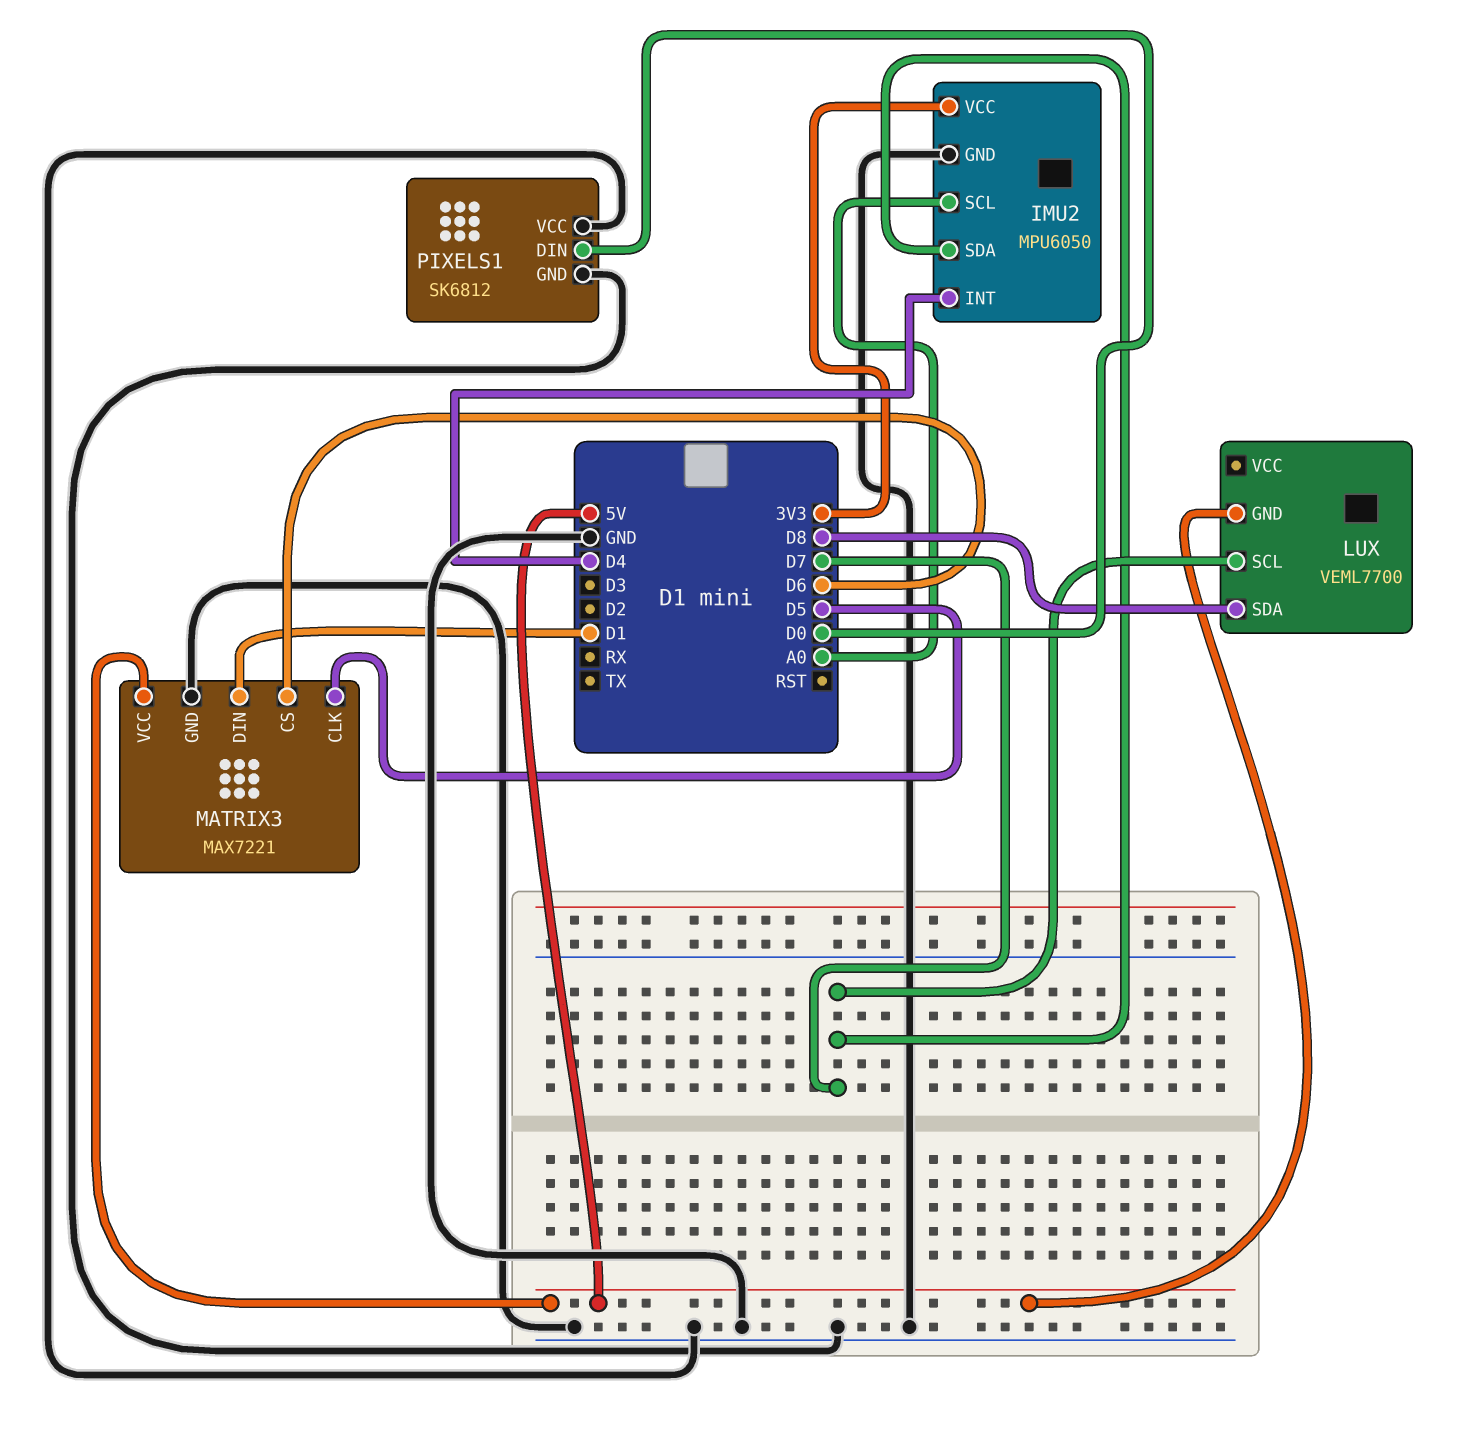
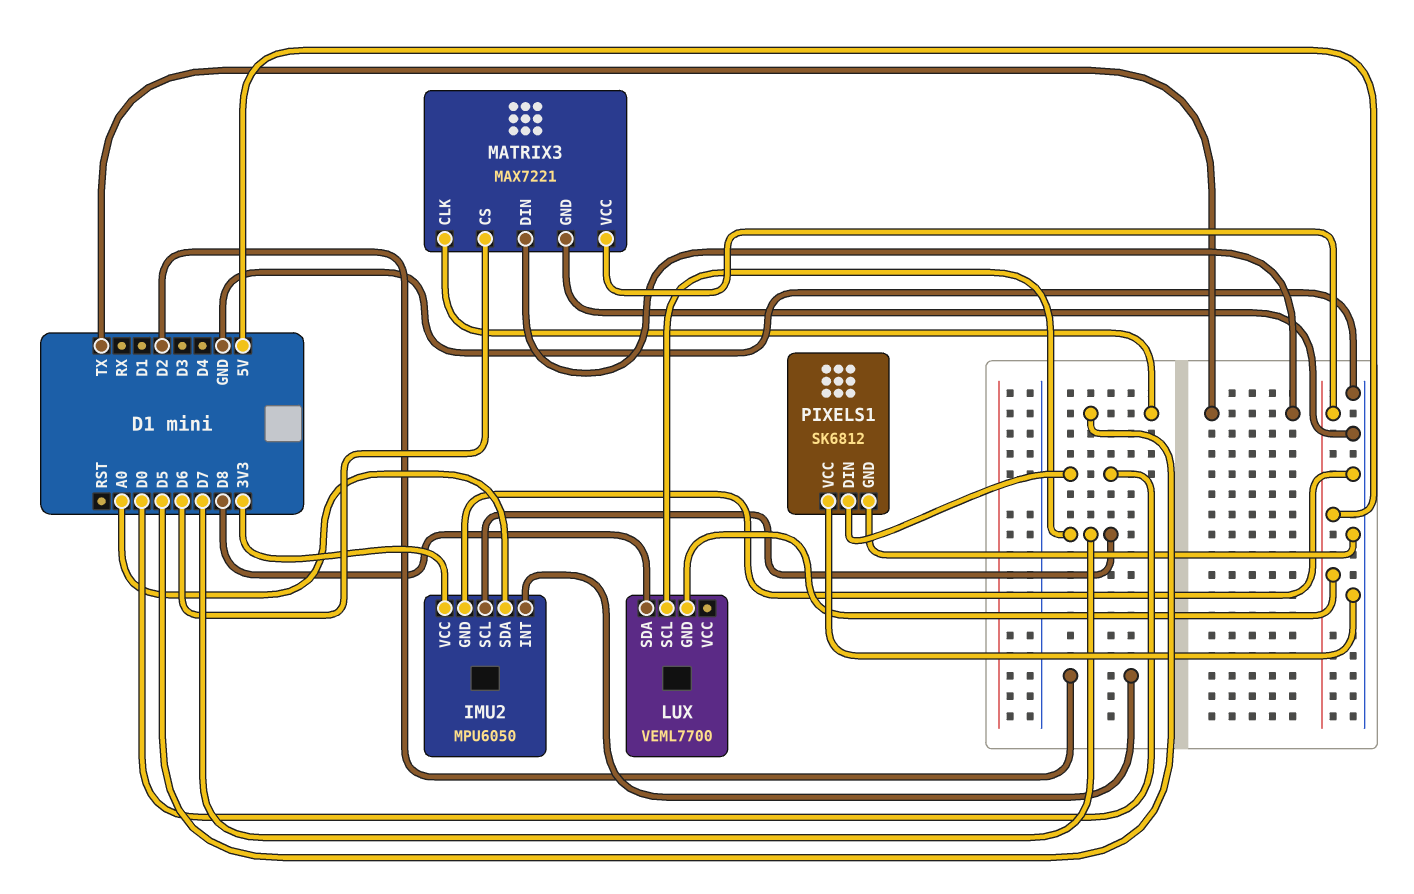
IMU2 pin INT: D4 -> D2
IMU2 pin SCL: A0 -> D7
IMU2 pin SDA: D7 -> A0
MATRIX3 pin DIN: D1 -> TX

